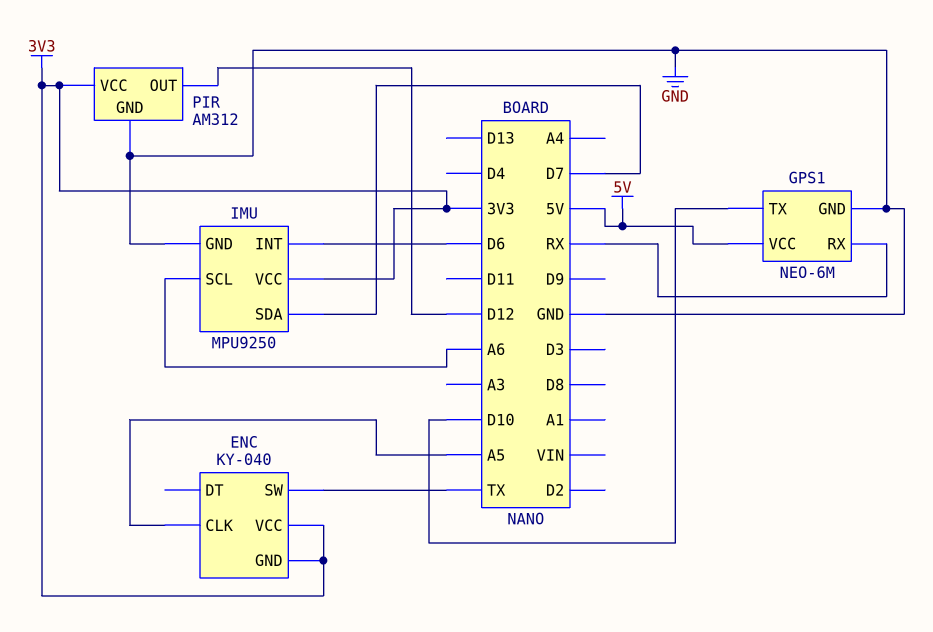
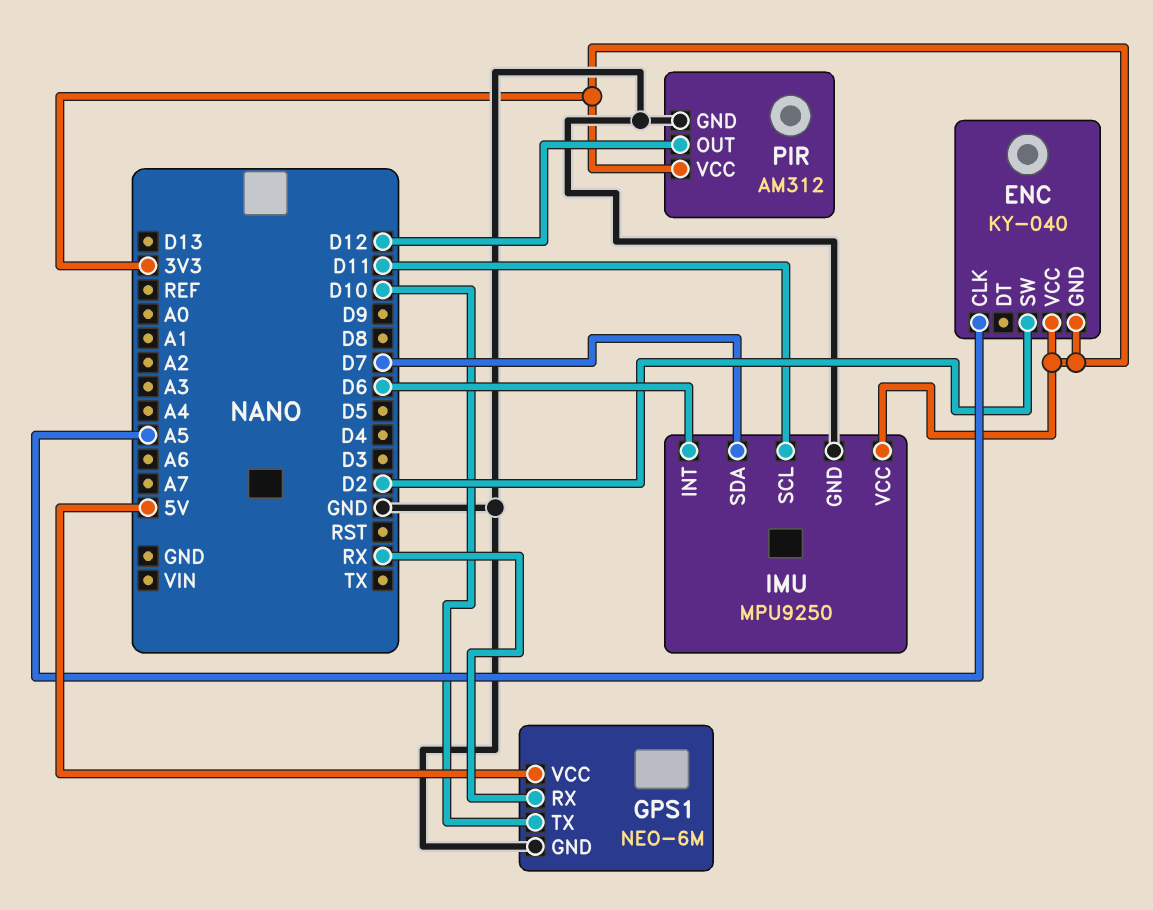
ENC pin SW: TX -> D2
IMU pin SCL: A6 -> D11

